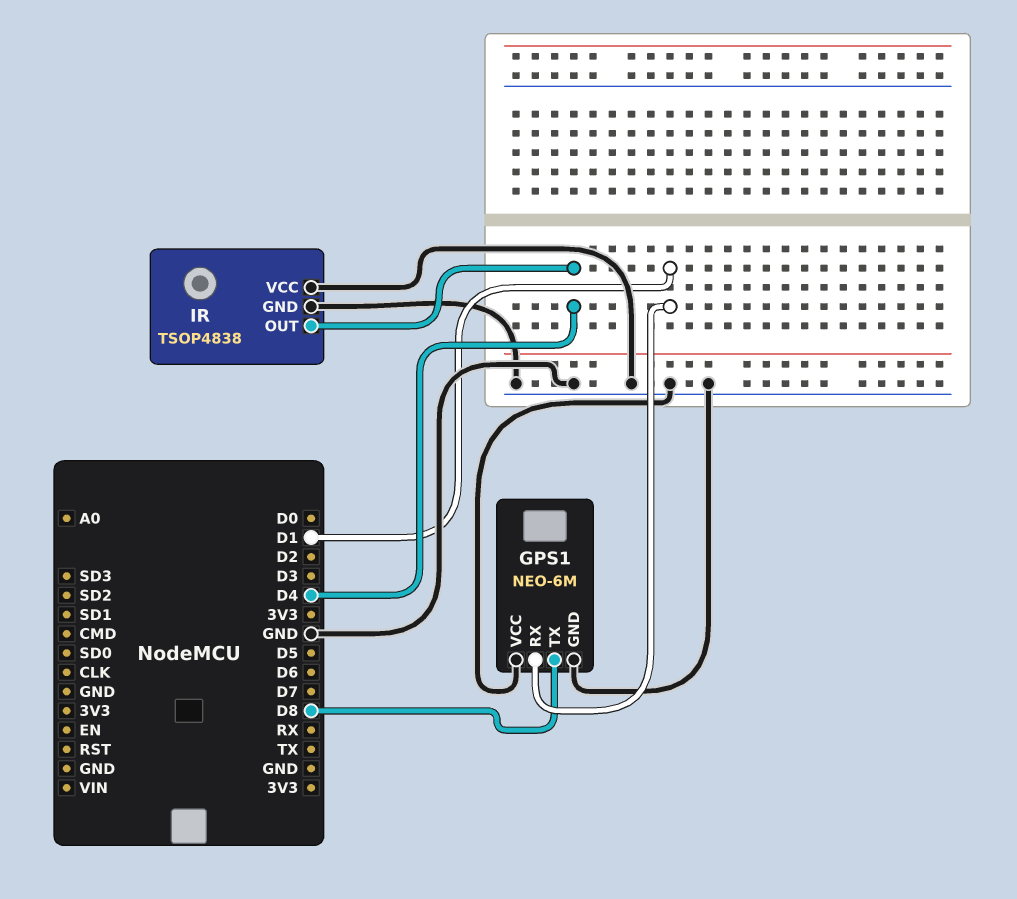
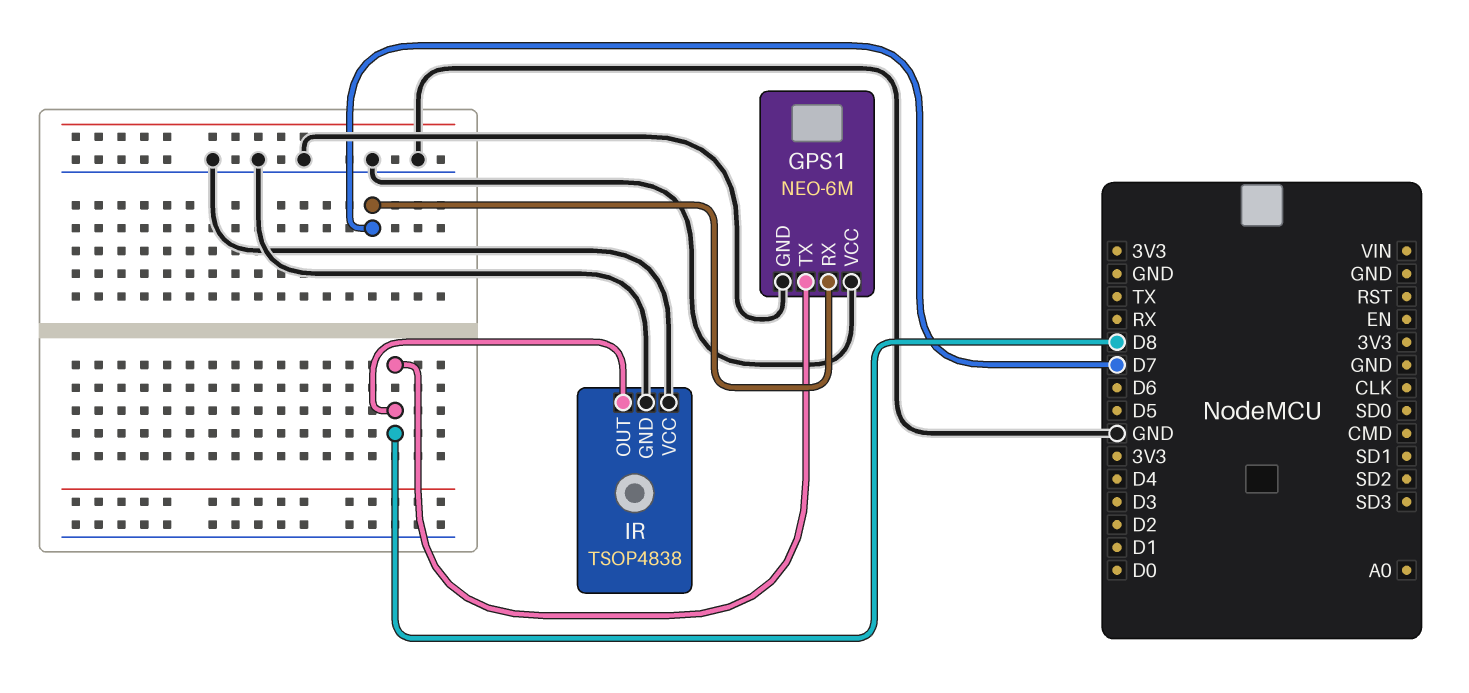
GPS1 pin RX: D1 -> D7
IR pin OUT: D4 -> D8

